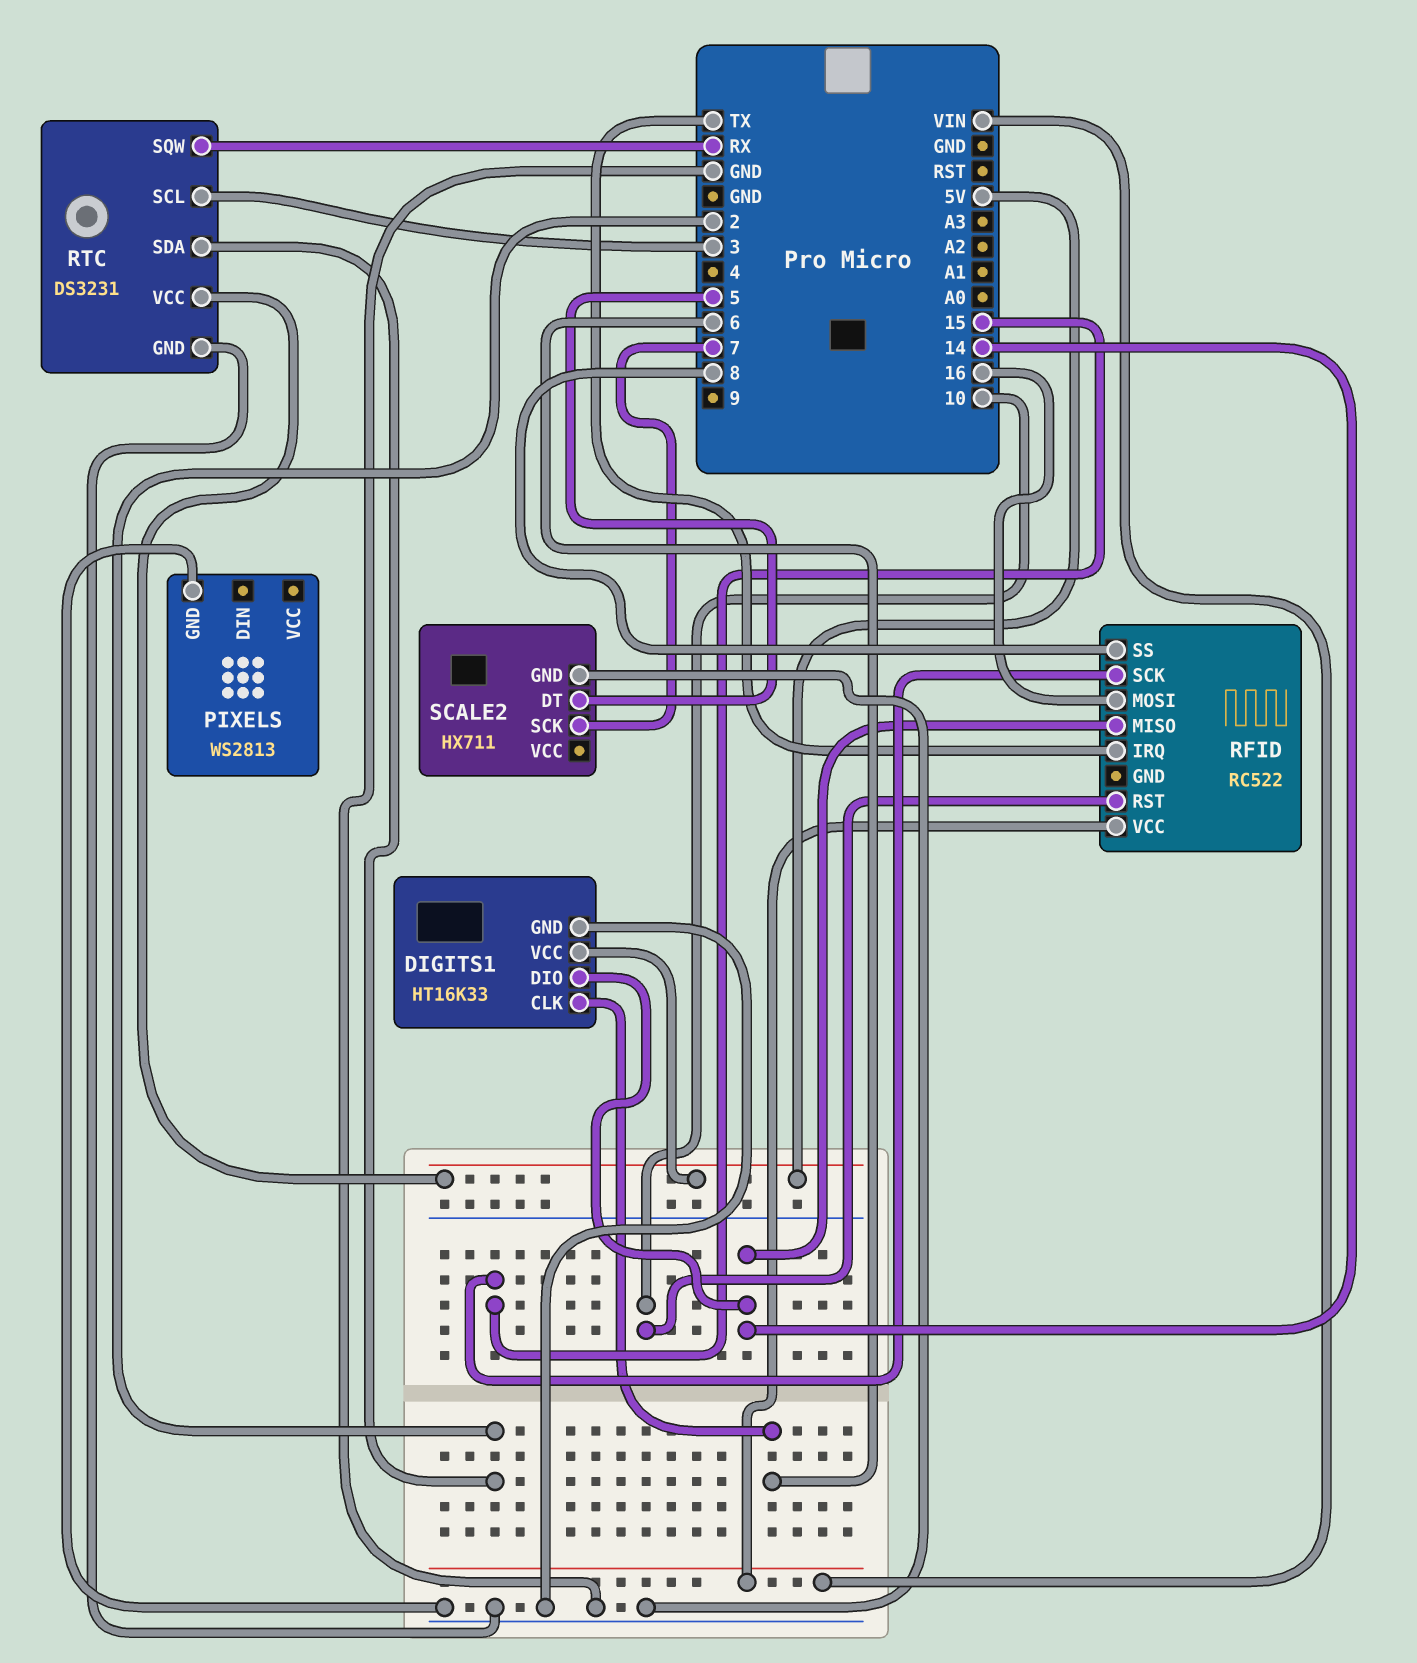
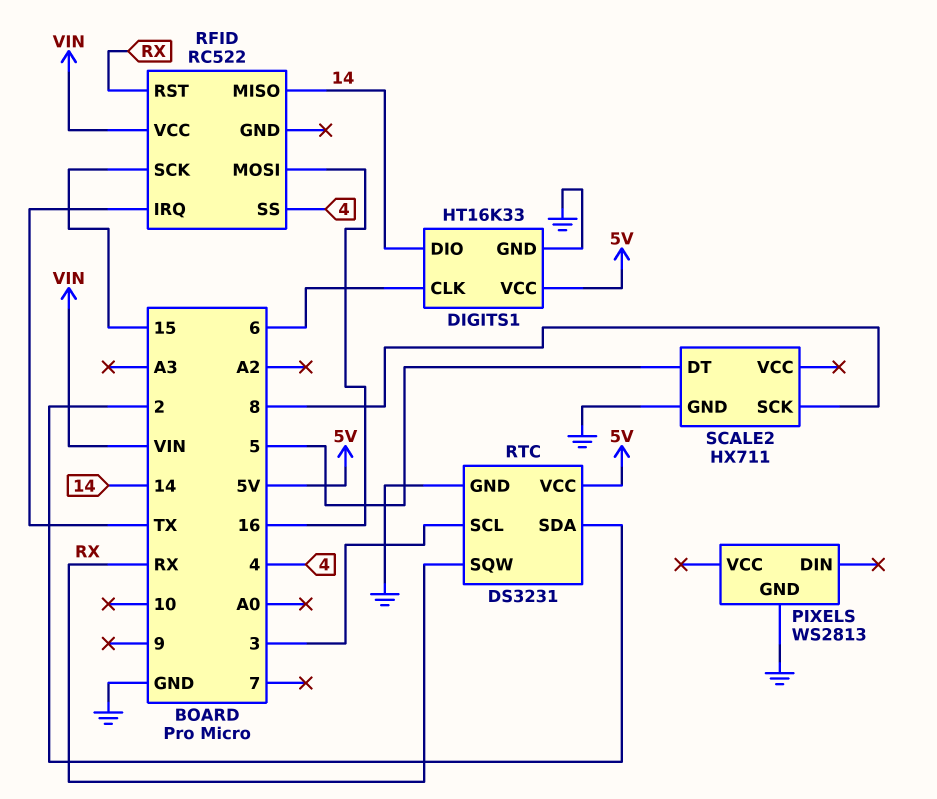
RFID pin RST: 10 -> RX
RFID pin SS: 8 -> 4
SCALE2 pin SCK: 7 -> 8

